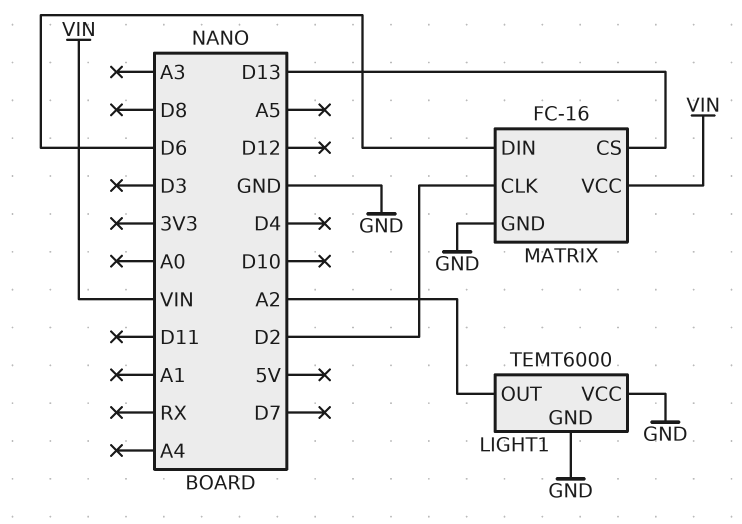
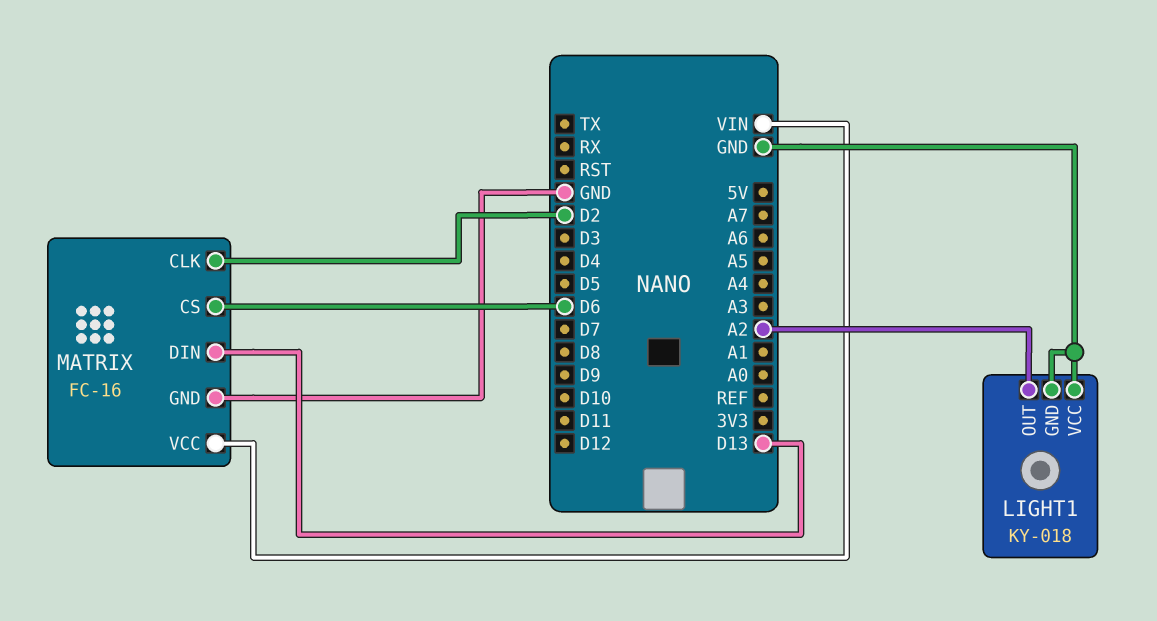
LIGHT1: TEMT6000 -> KY-018
MATRIX pin CS: D13 -> D6
MATRIX pin DIN: D6 -> D13

